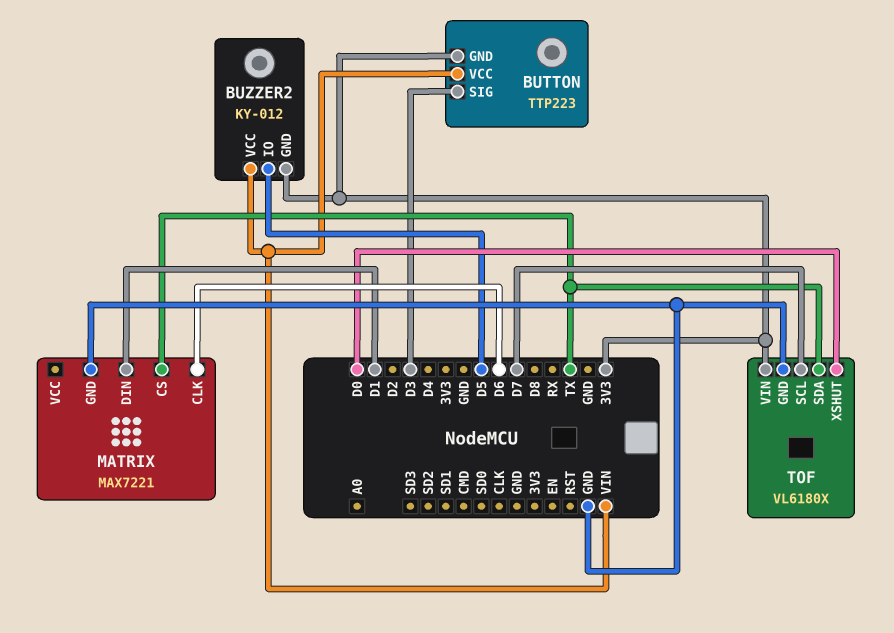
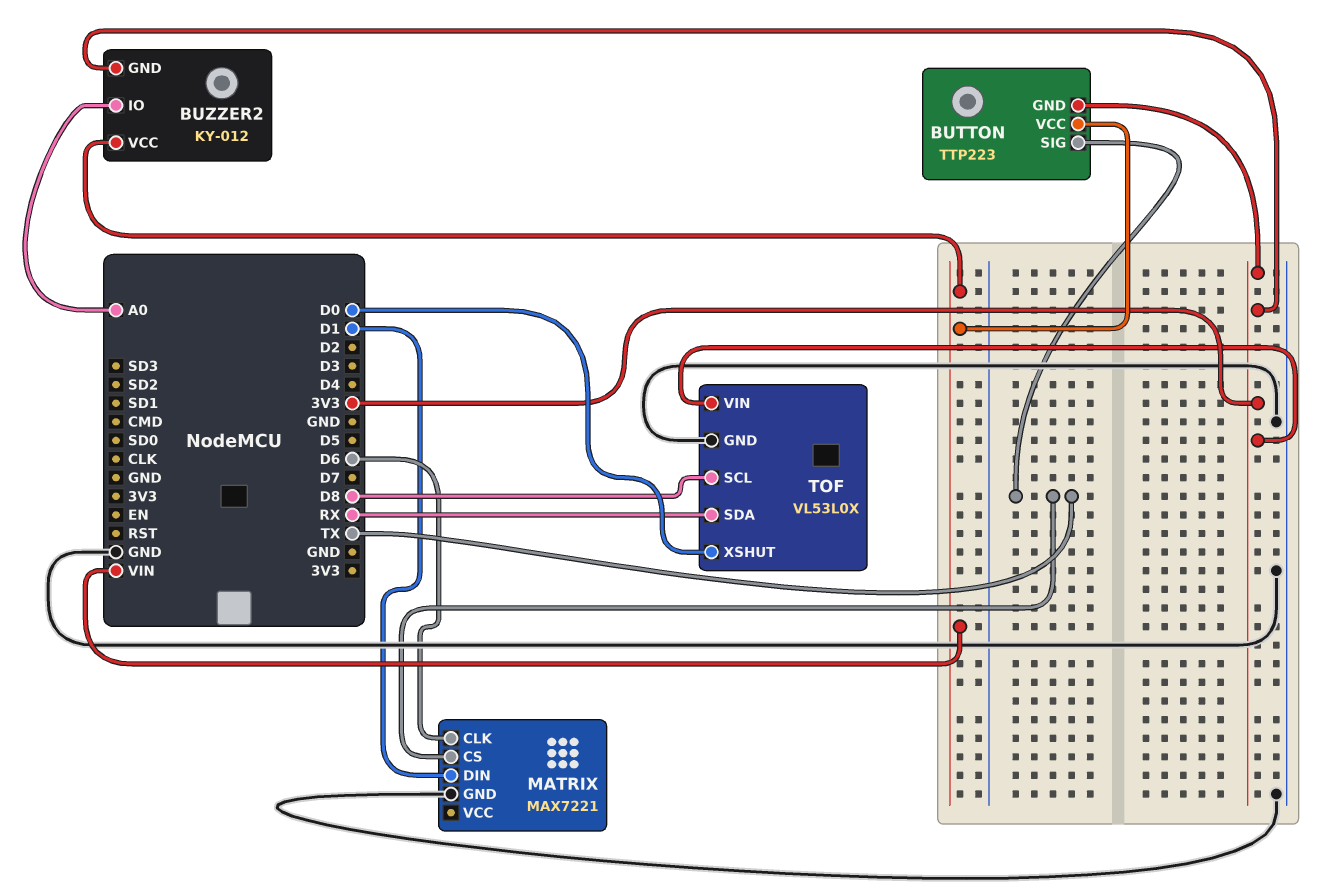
BUTTON pin SIG: D3 -> TX
BUZZER2 pin IO: D5 -> A0
TOF: VL6180X -> VL53L0X
TOF pin SCL: D7 -> D8
TOF pin SDA: TX -> RX

